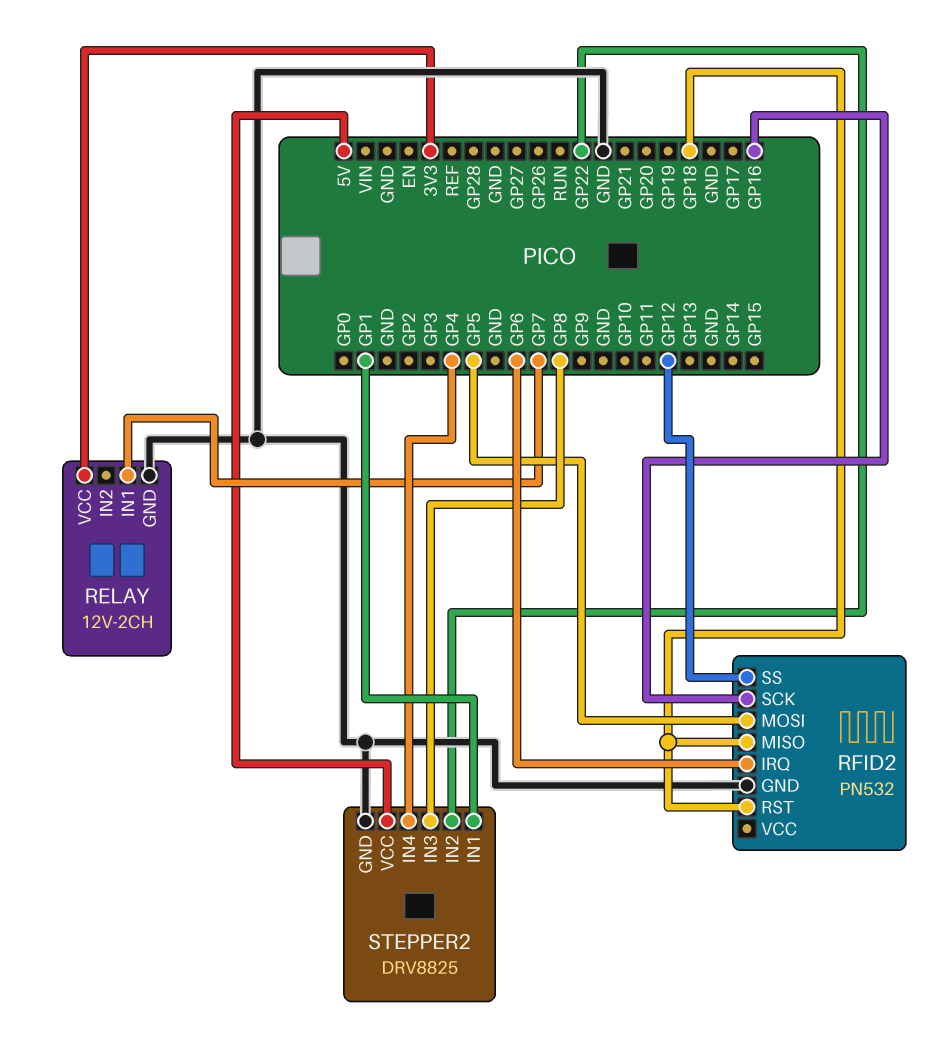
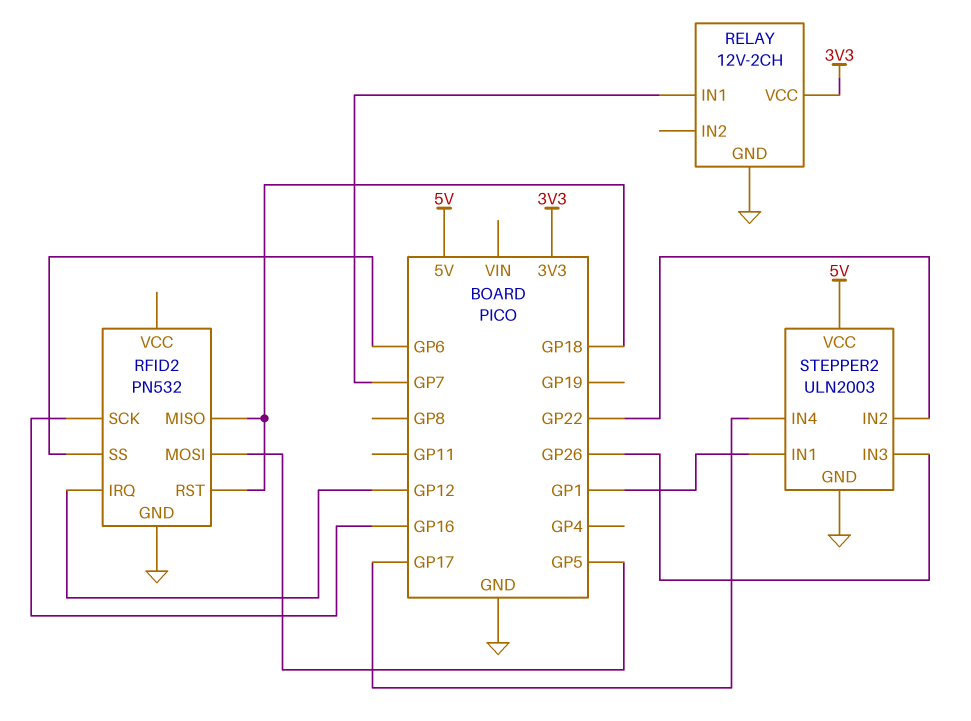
RFID2 pin IRQ: GP6 -> GP12
RFID2 pin SS: GP12 -> GP6
STEPPER2: DRV8825 -> ULN2003
STEPPER2 pin IN3: GP8 -> GP26
STEPPER2 pin IN4: GP4 -> GP17

